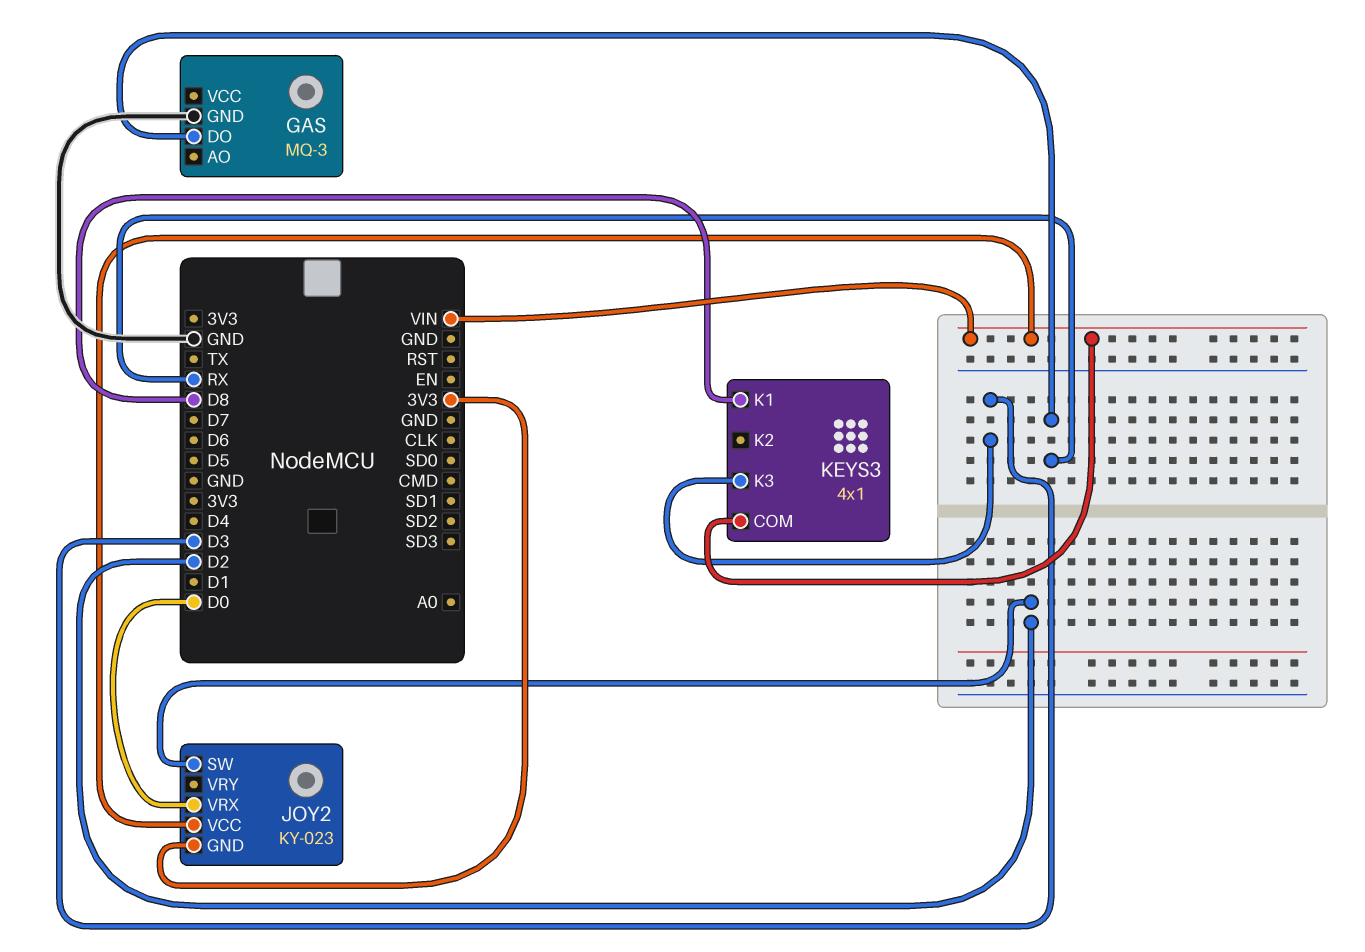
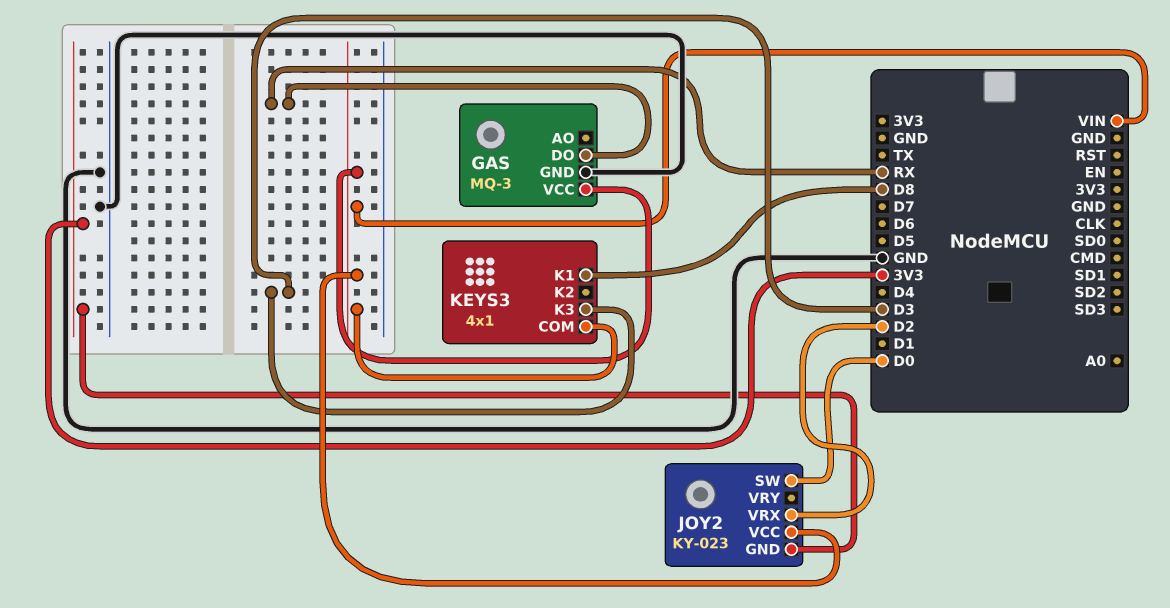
GAS pin VCC: none -> VIN
JOY2 pin SW: D2 -> D0
JOY2 pin VRX: D0 -> D2

